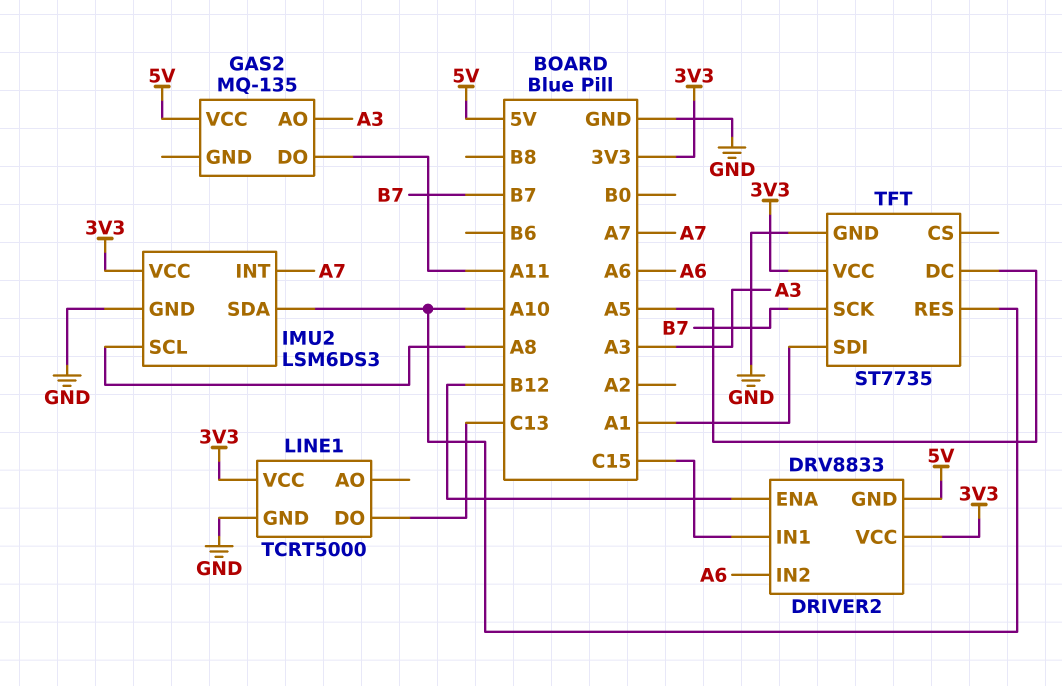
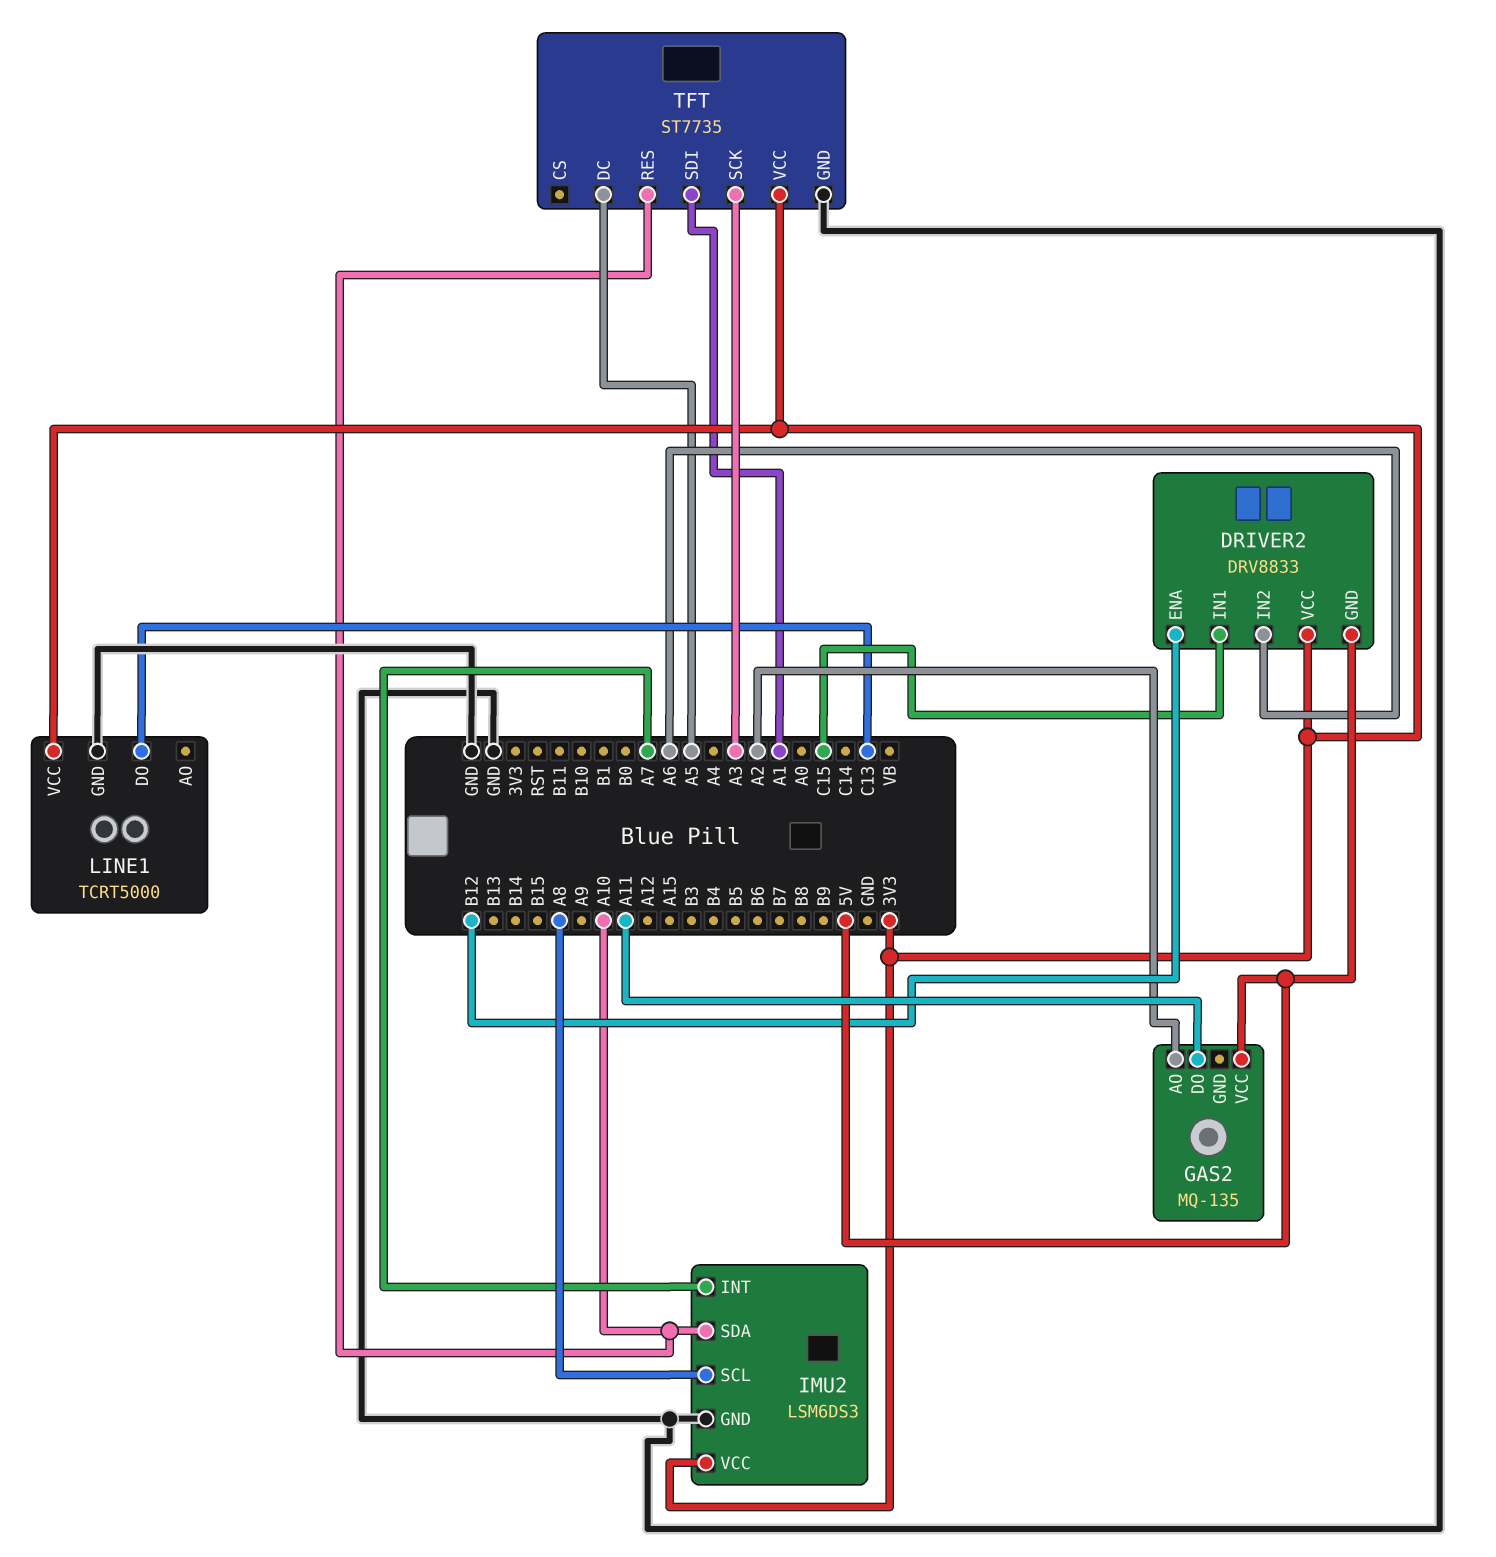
GAS2 pin AO: A3 -> A2
TFT pin SCK: B7 -> A3

